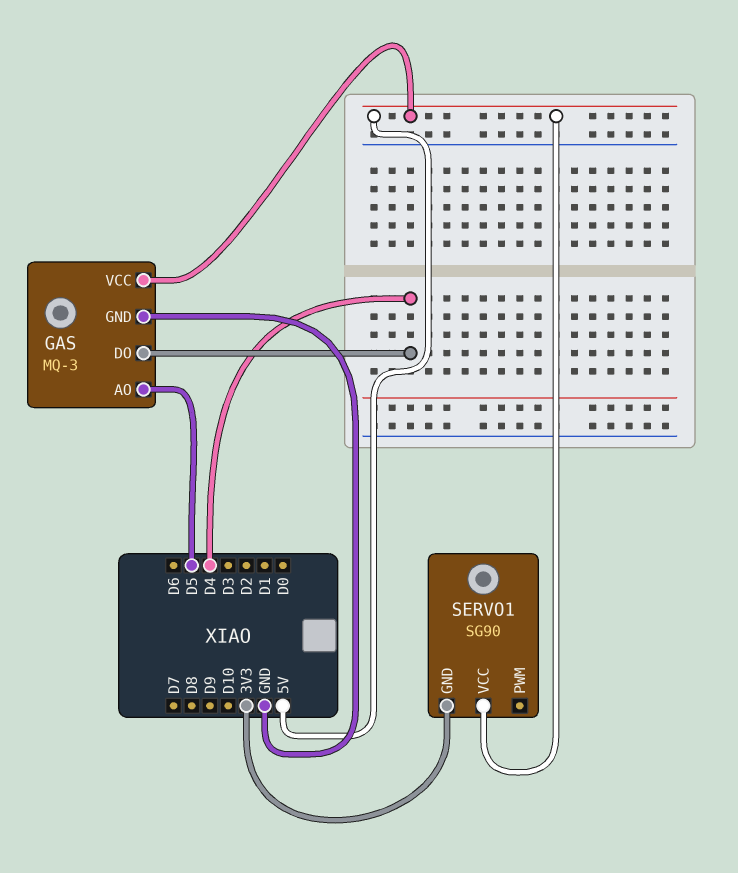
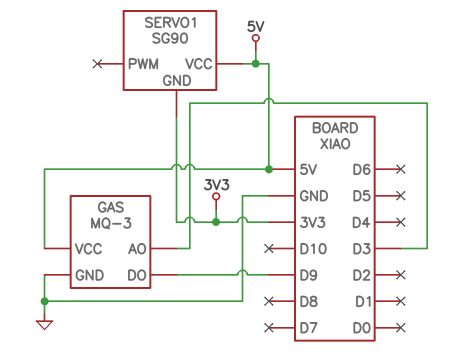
GAS pin AO: D5 -> D3
GAS pin DO: D4 -> D9

